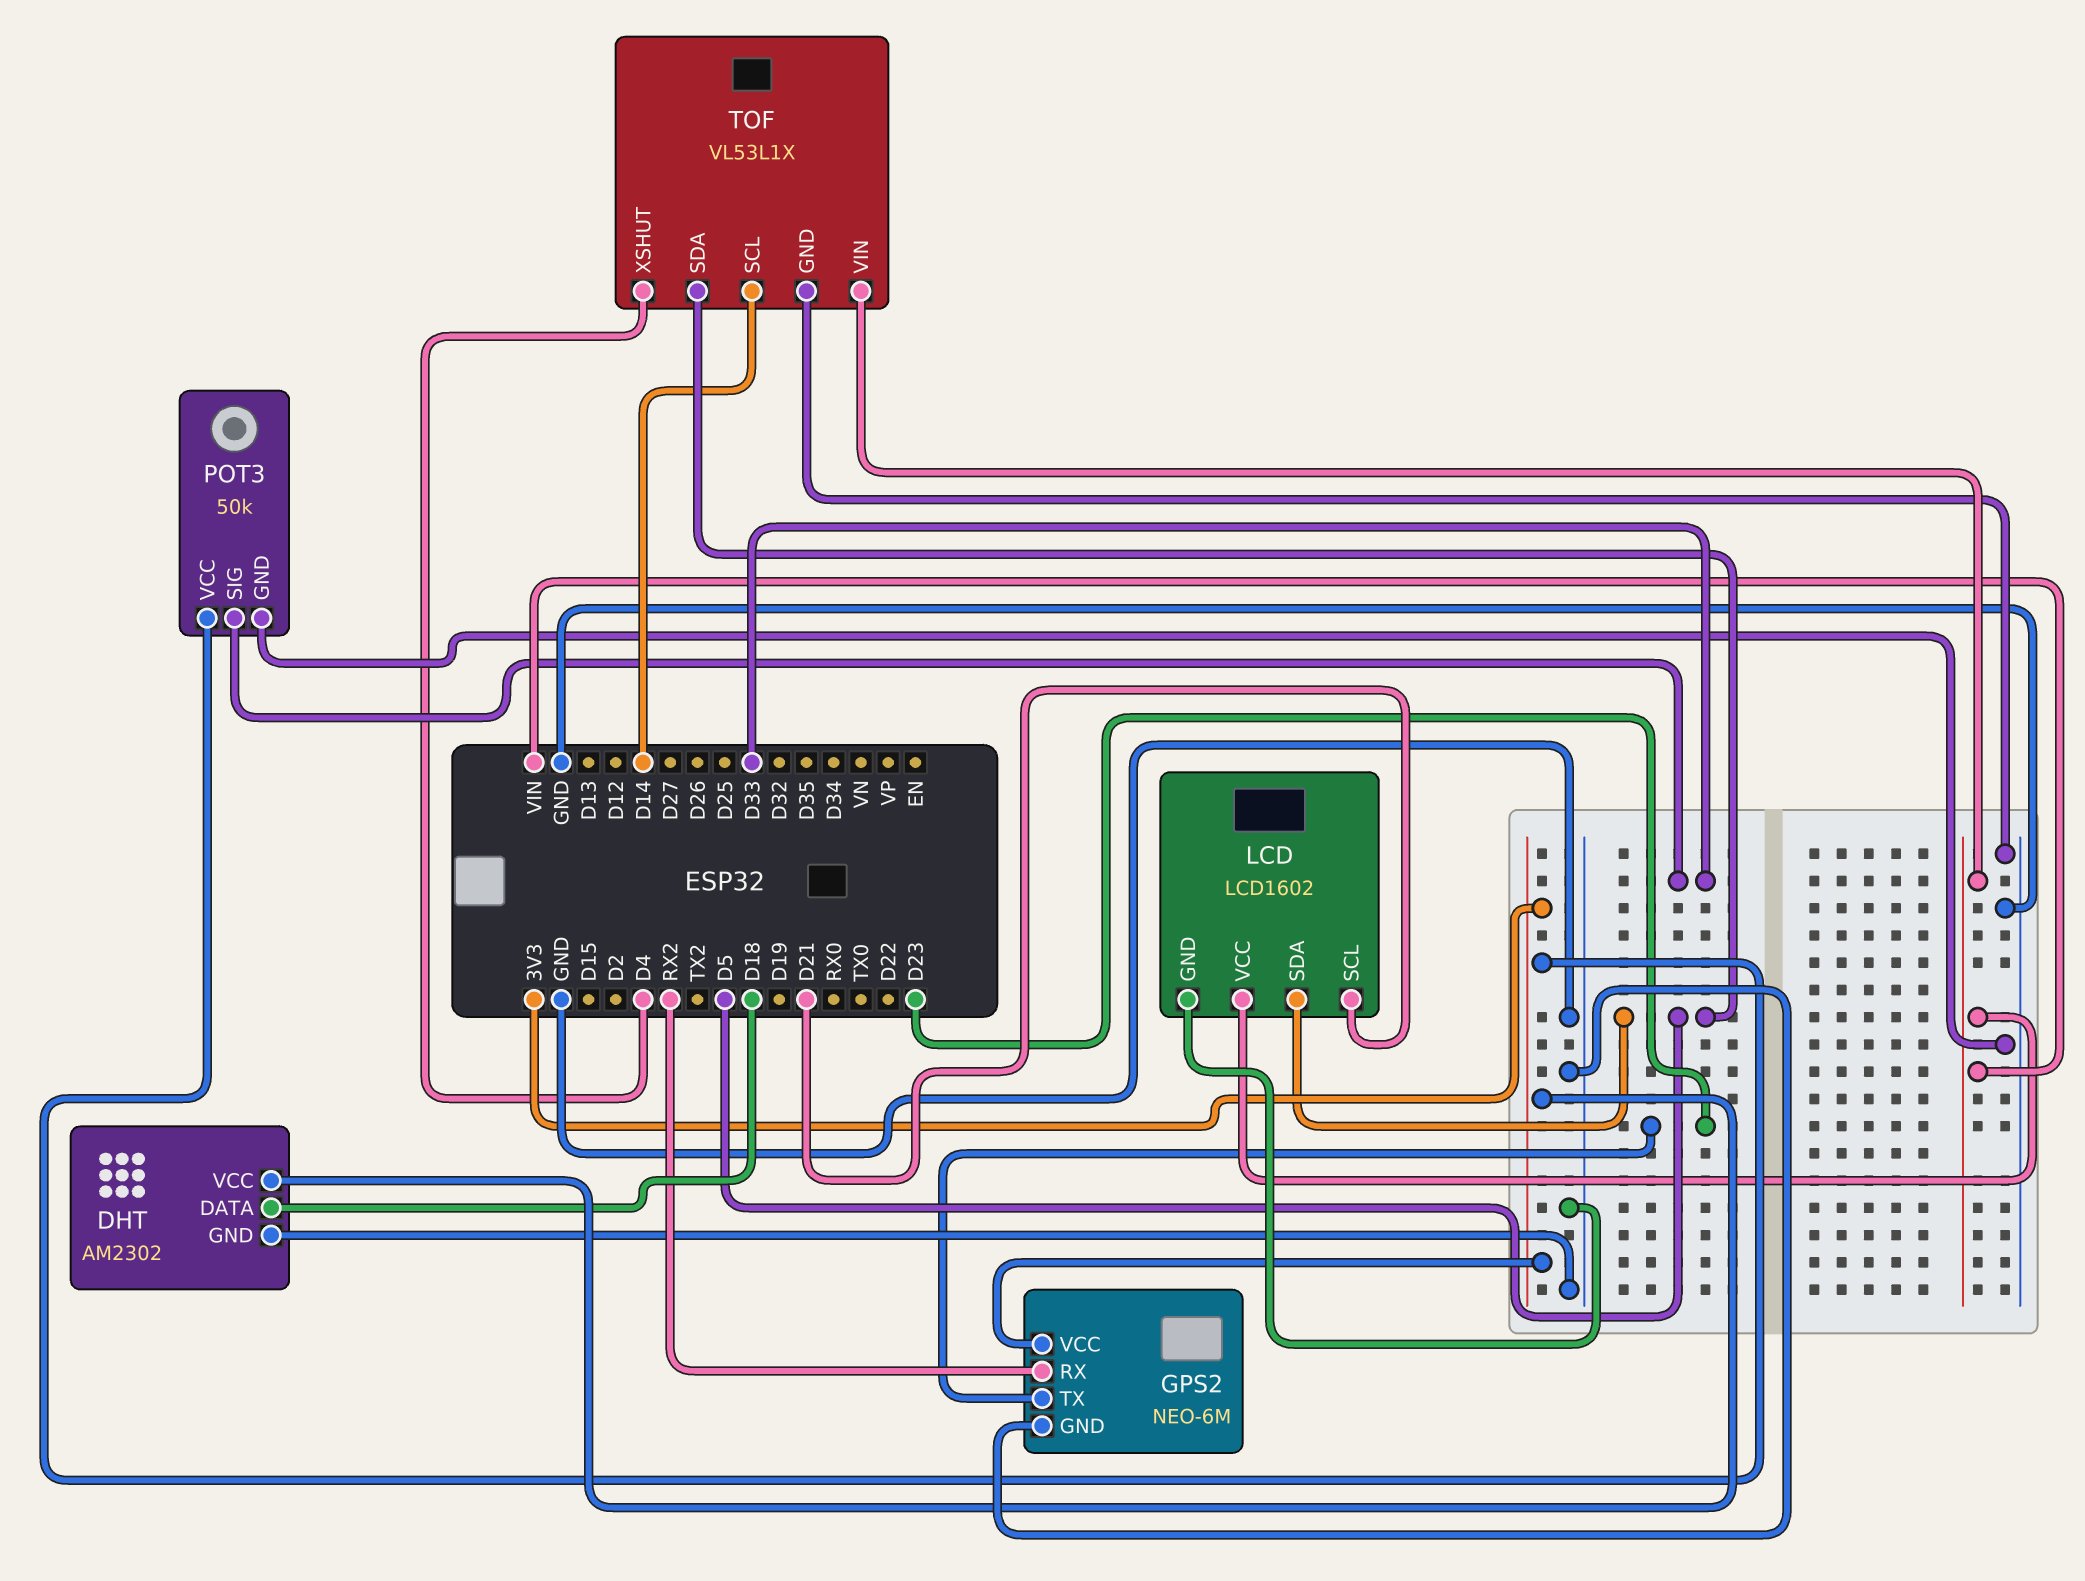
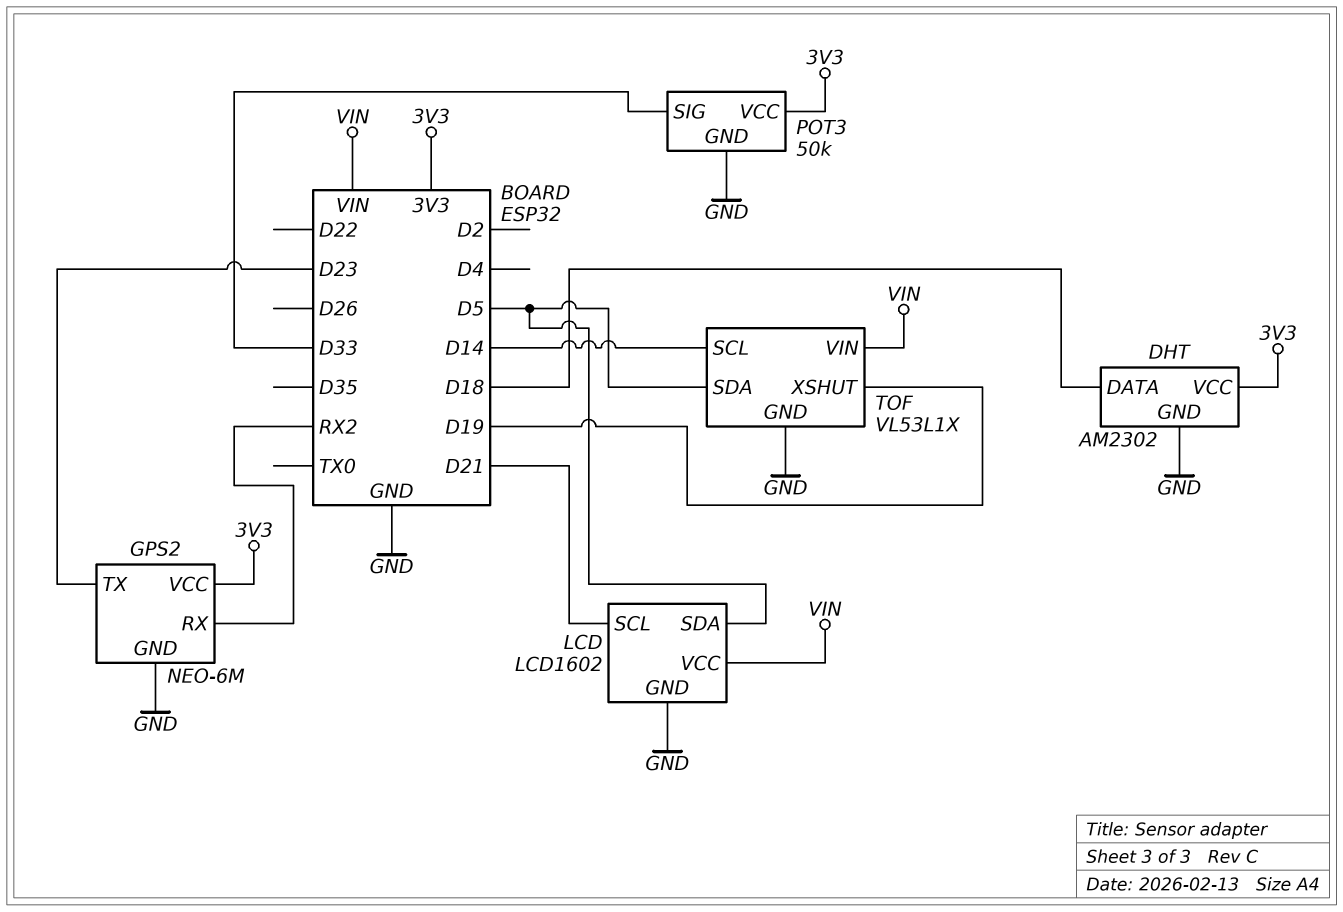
TOF pin XSHUT: D4 -> D19

